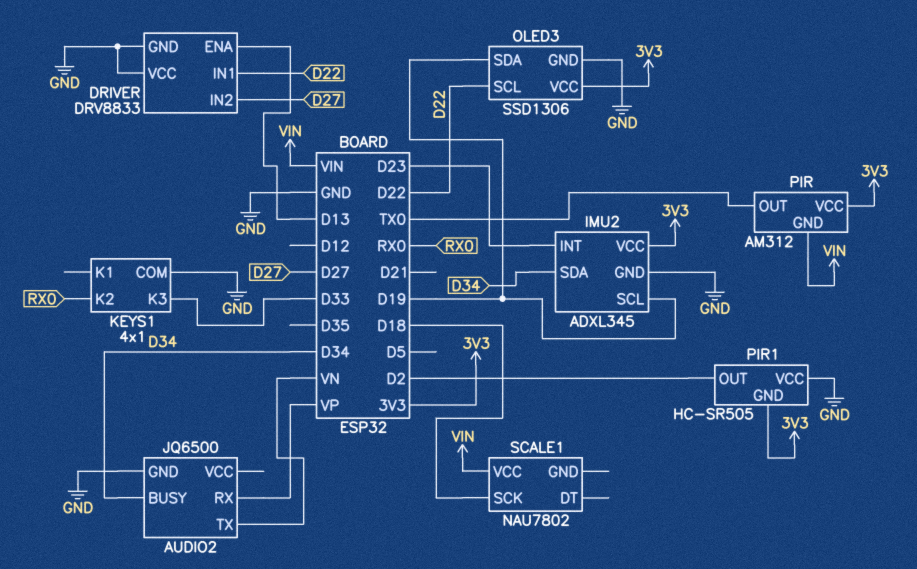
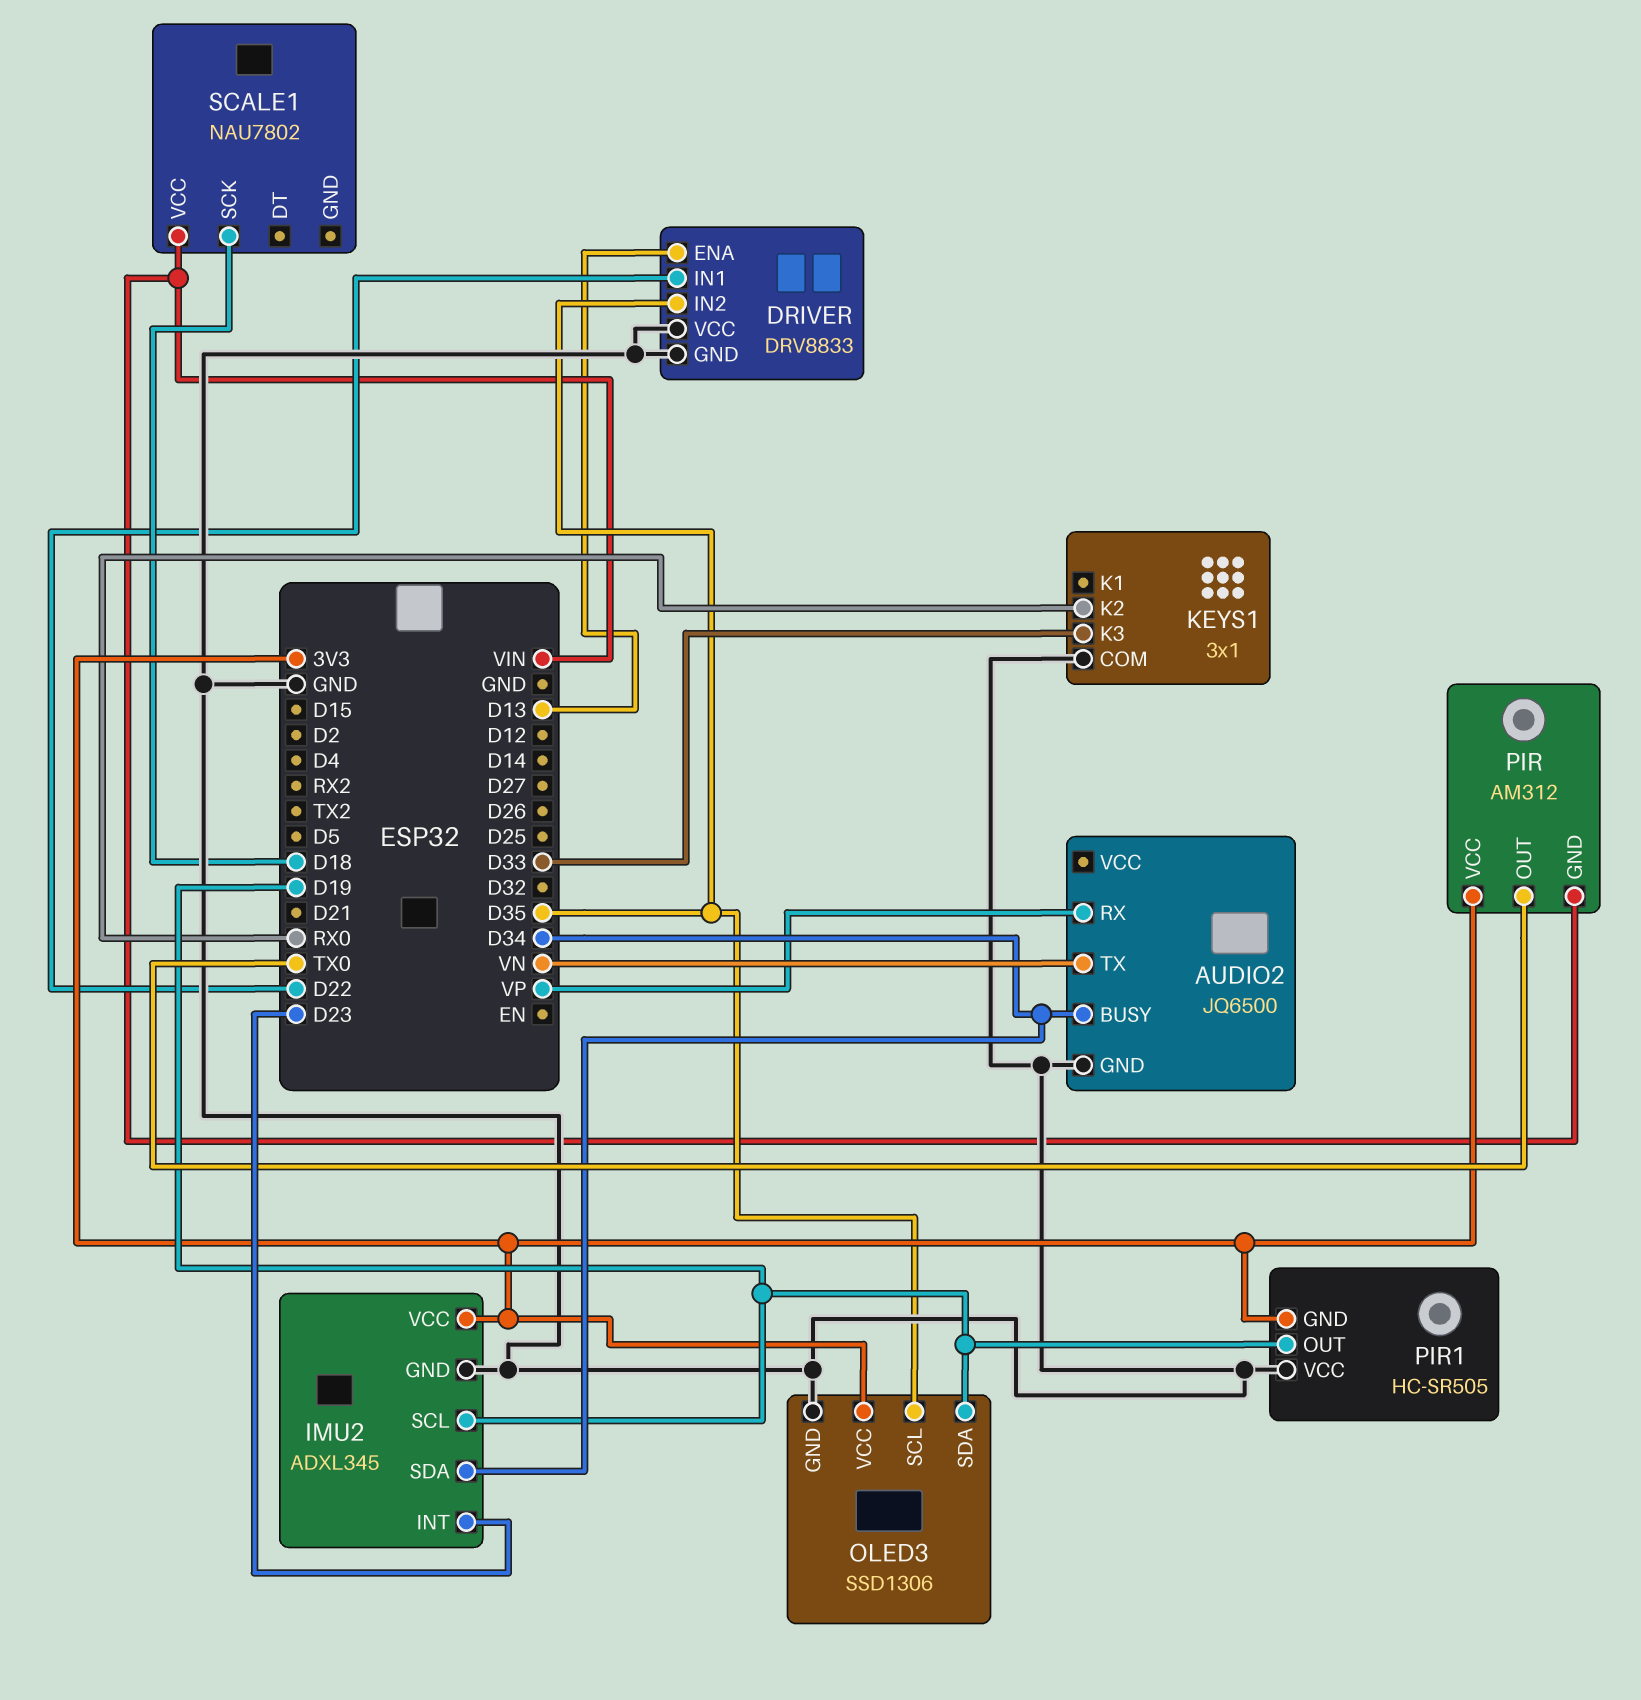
DRIVER pin IN2: D27 -> D35
KEYS1: 4x1 -> 3x1
OLED3 pin SCL: D22 -> D35
PIR1 pin OUT: D2 -> D19

